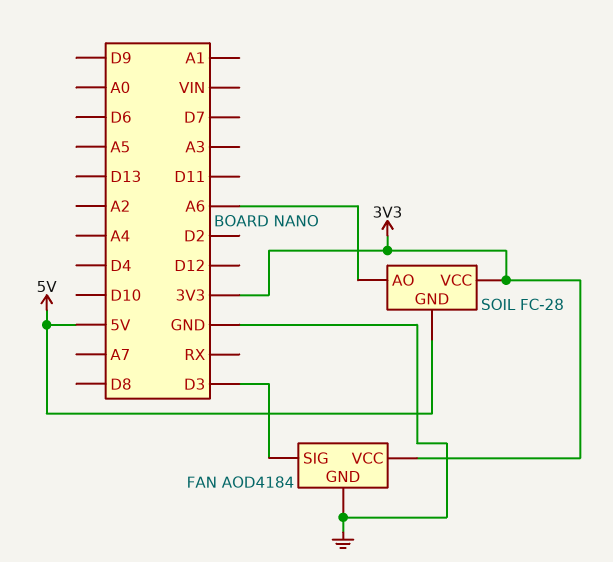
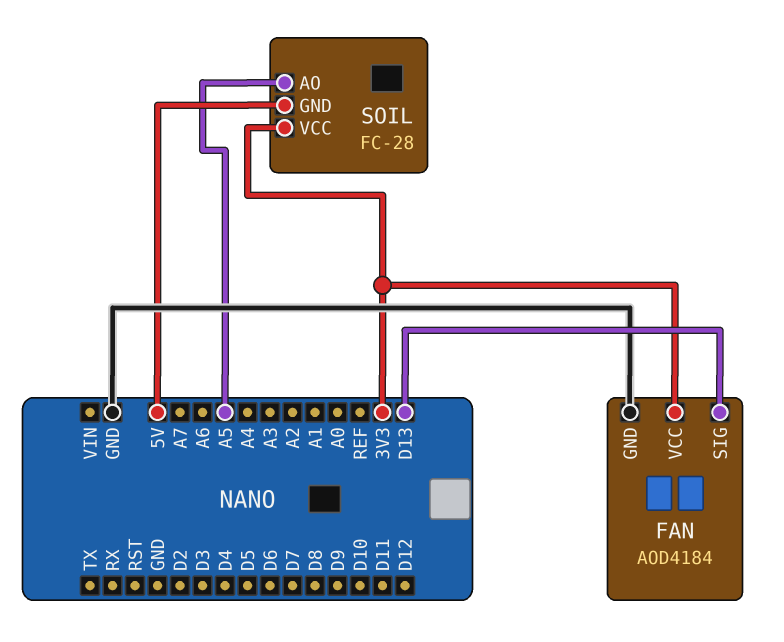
FAN pin SIG: D3 -> D13
SOIL pin AO: A6 -> A5

